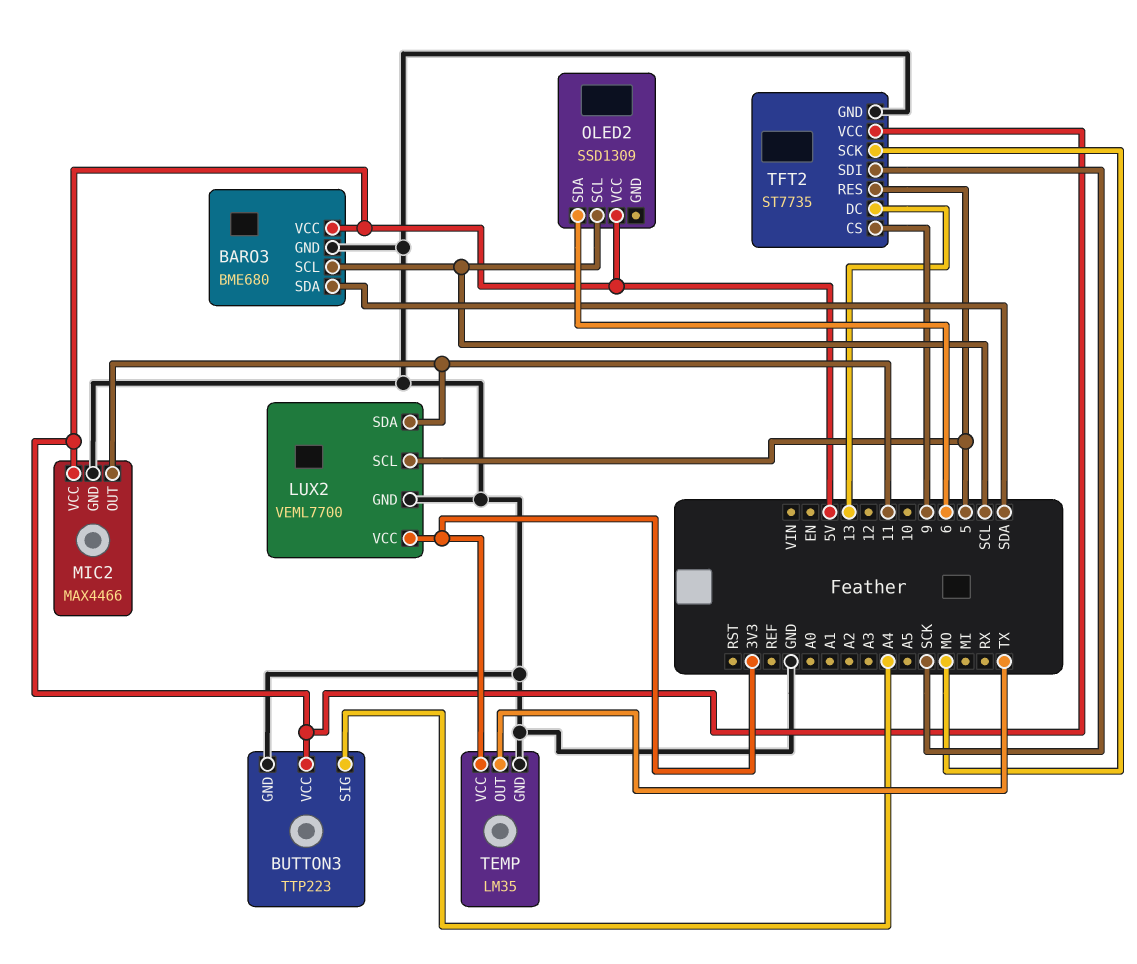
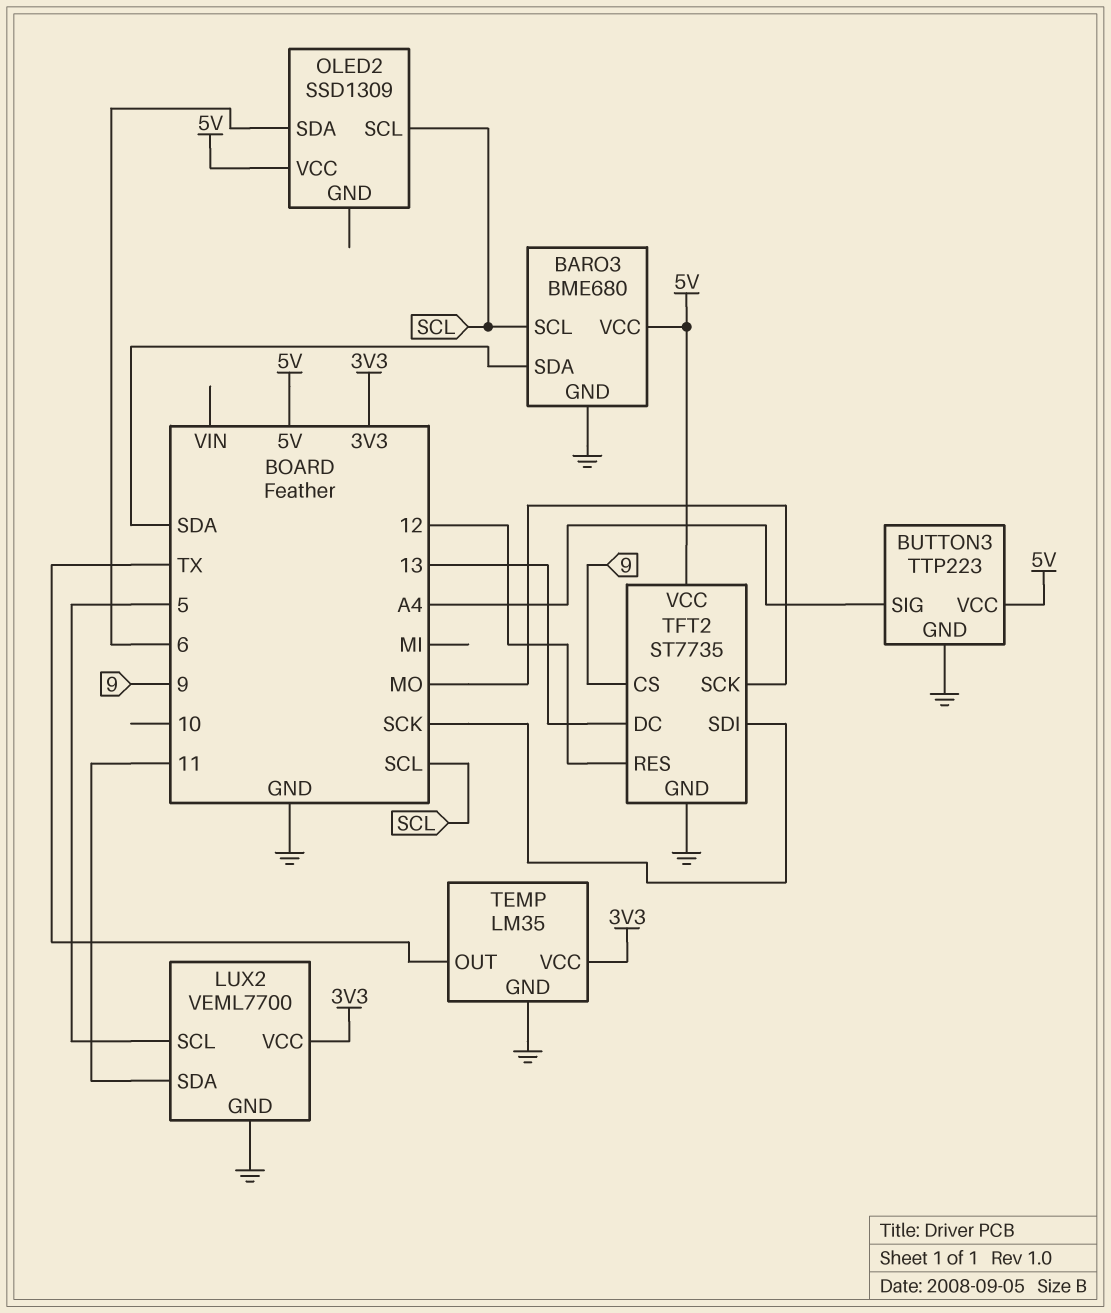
MIC2: MAX4466 -> none
MIC2 pin GND: GND -> none
MIC2 pin OUT: 11 -> none
MIC2 pin VCC: 5V -> none
TFT2 pin RES: 5 -> 12

